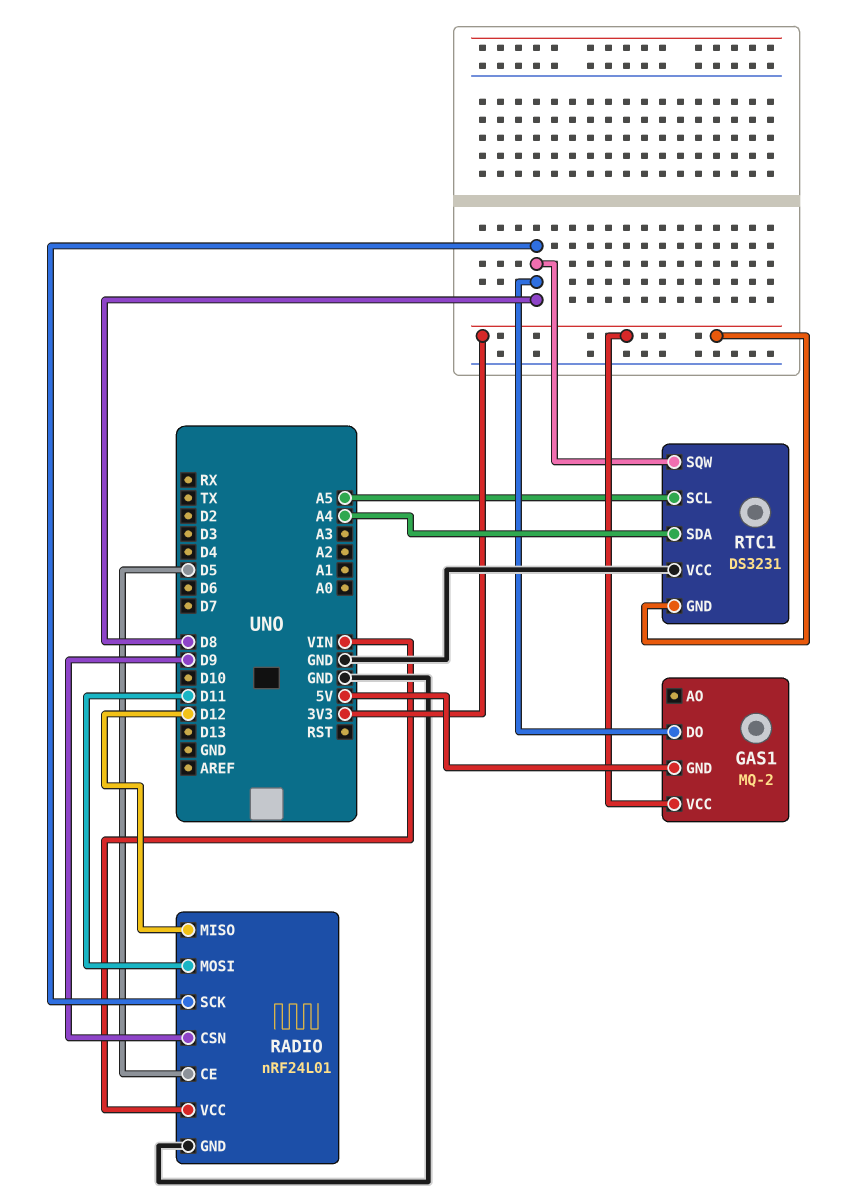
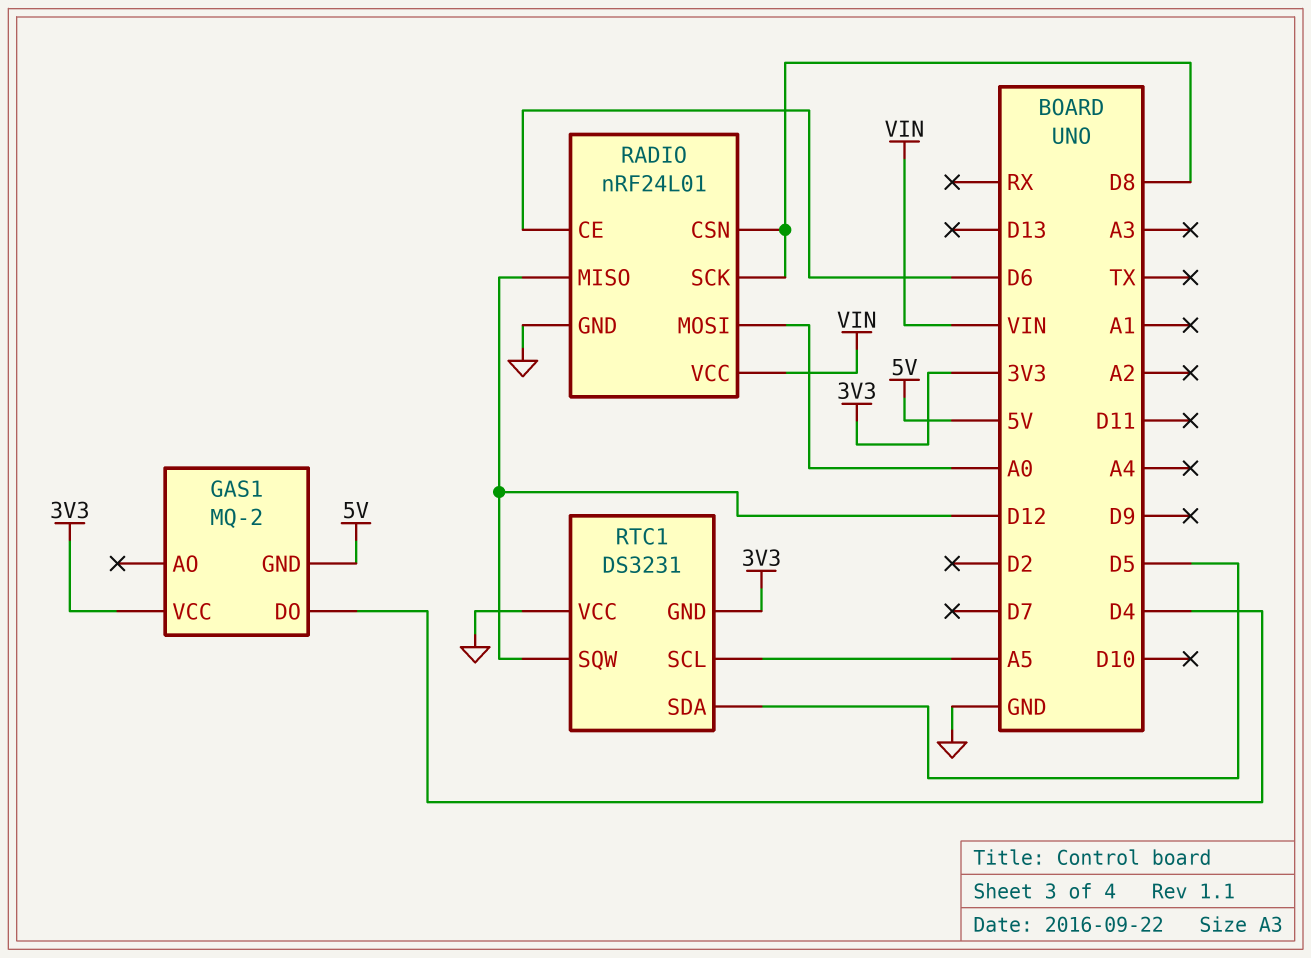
GAS1 pin DO: D8 -> D4
RADIO pin CE: D5 -> D6
RADIO pin CSN: D9 -> D8
RADIO pin MOSI: D11 -> A0
RTC1 pin SDA: A4 -> D5
RTC1 pin SQW: D8 -> D12

